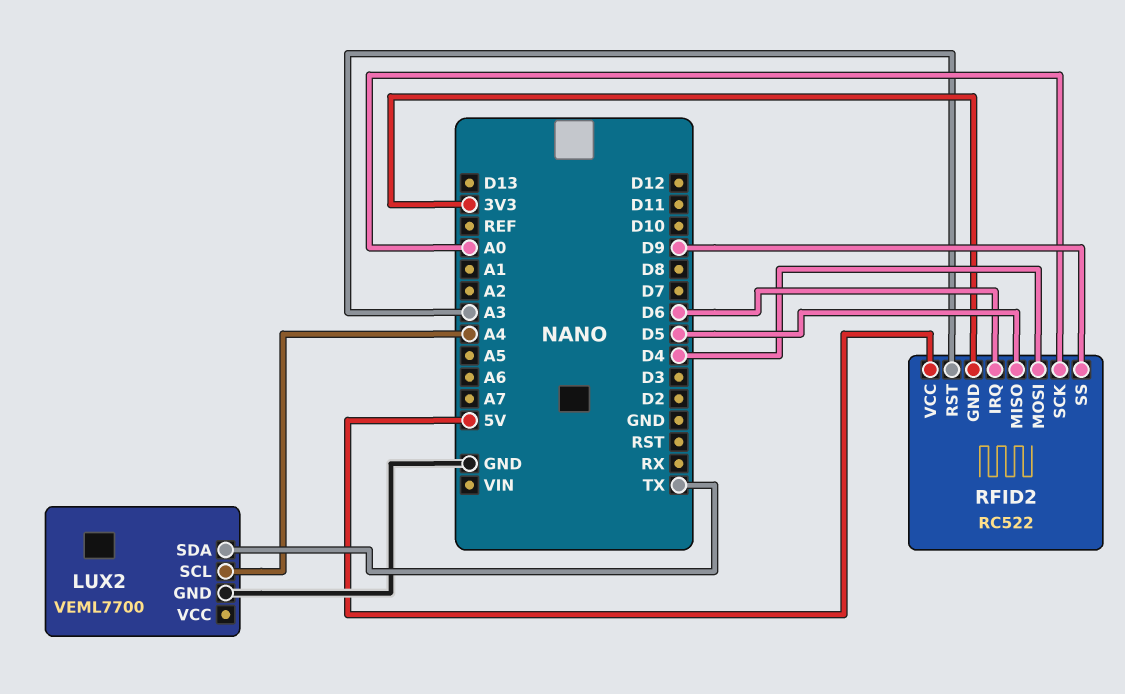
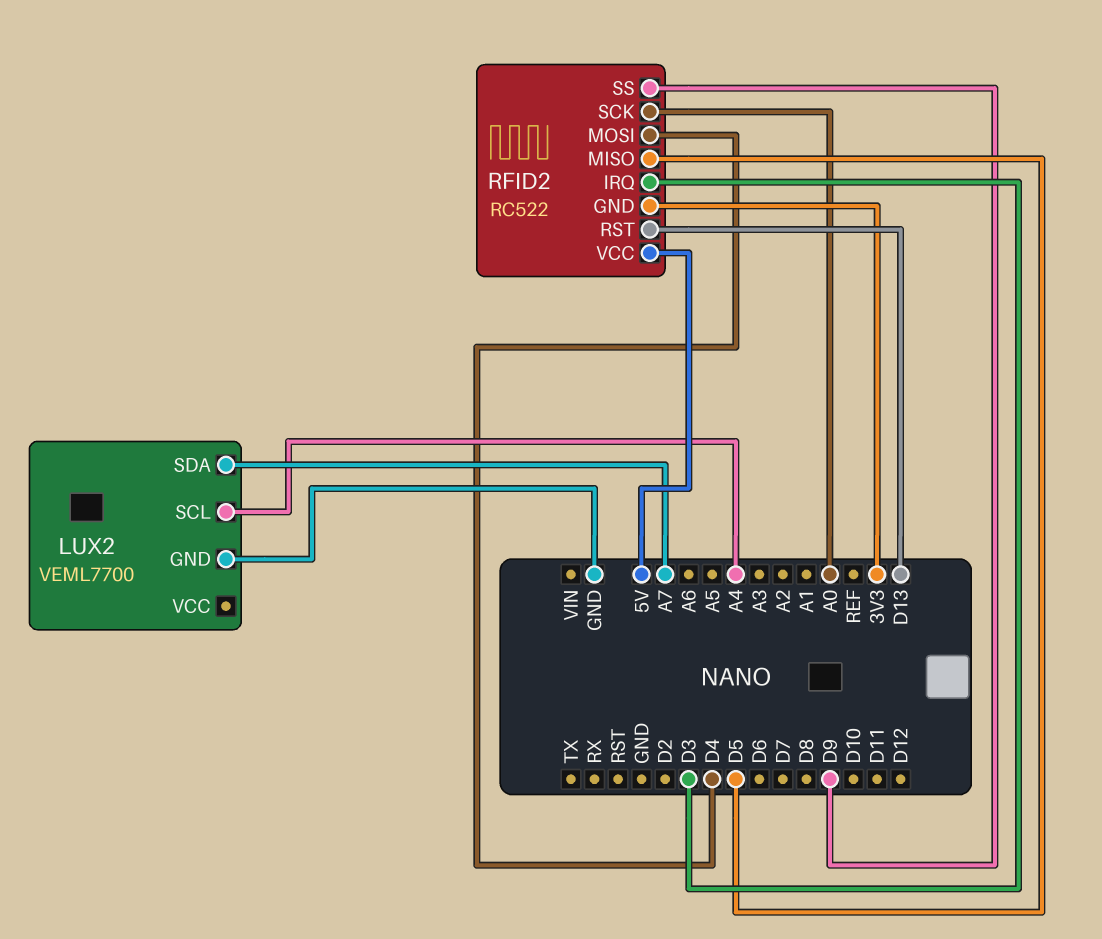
LUX2 pin SDA: TX -> A7
RFID2 pin IRQ: D6 -> D3
RFID2 pin RST: A3 -> D13

